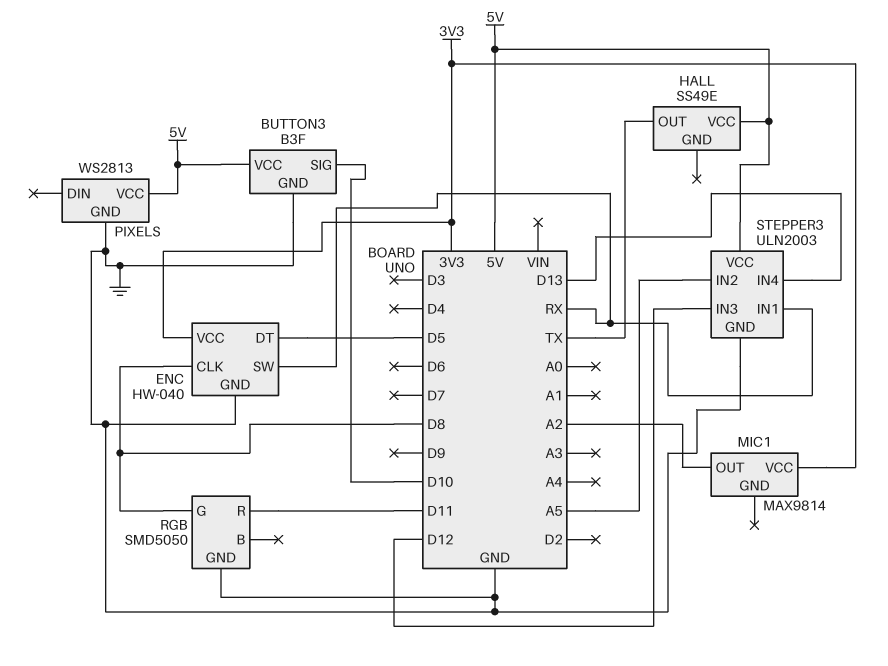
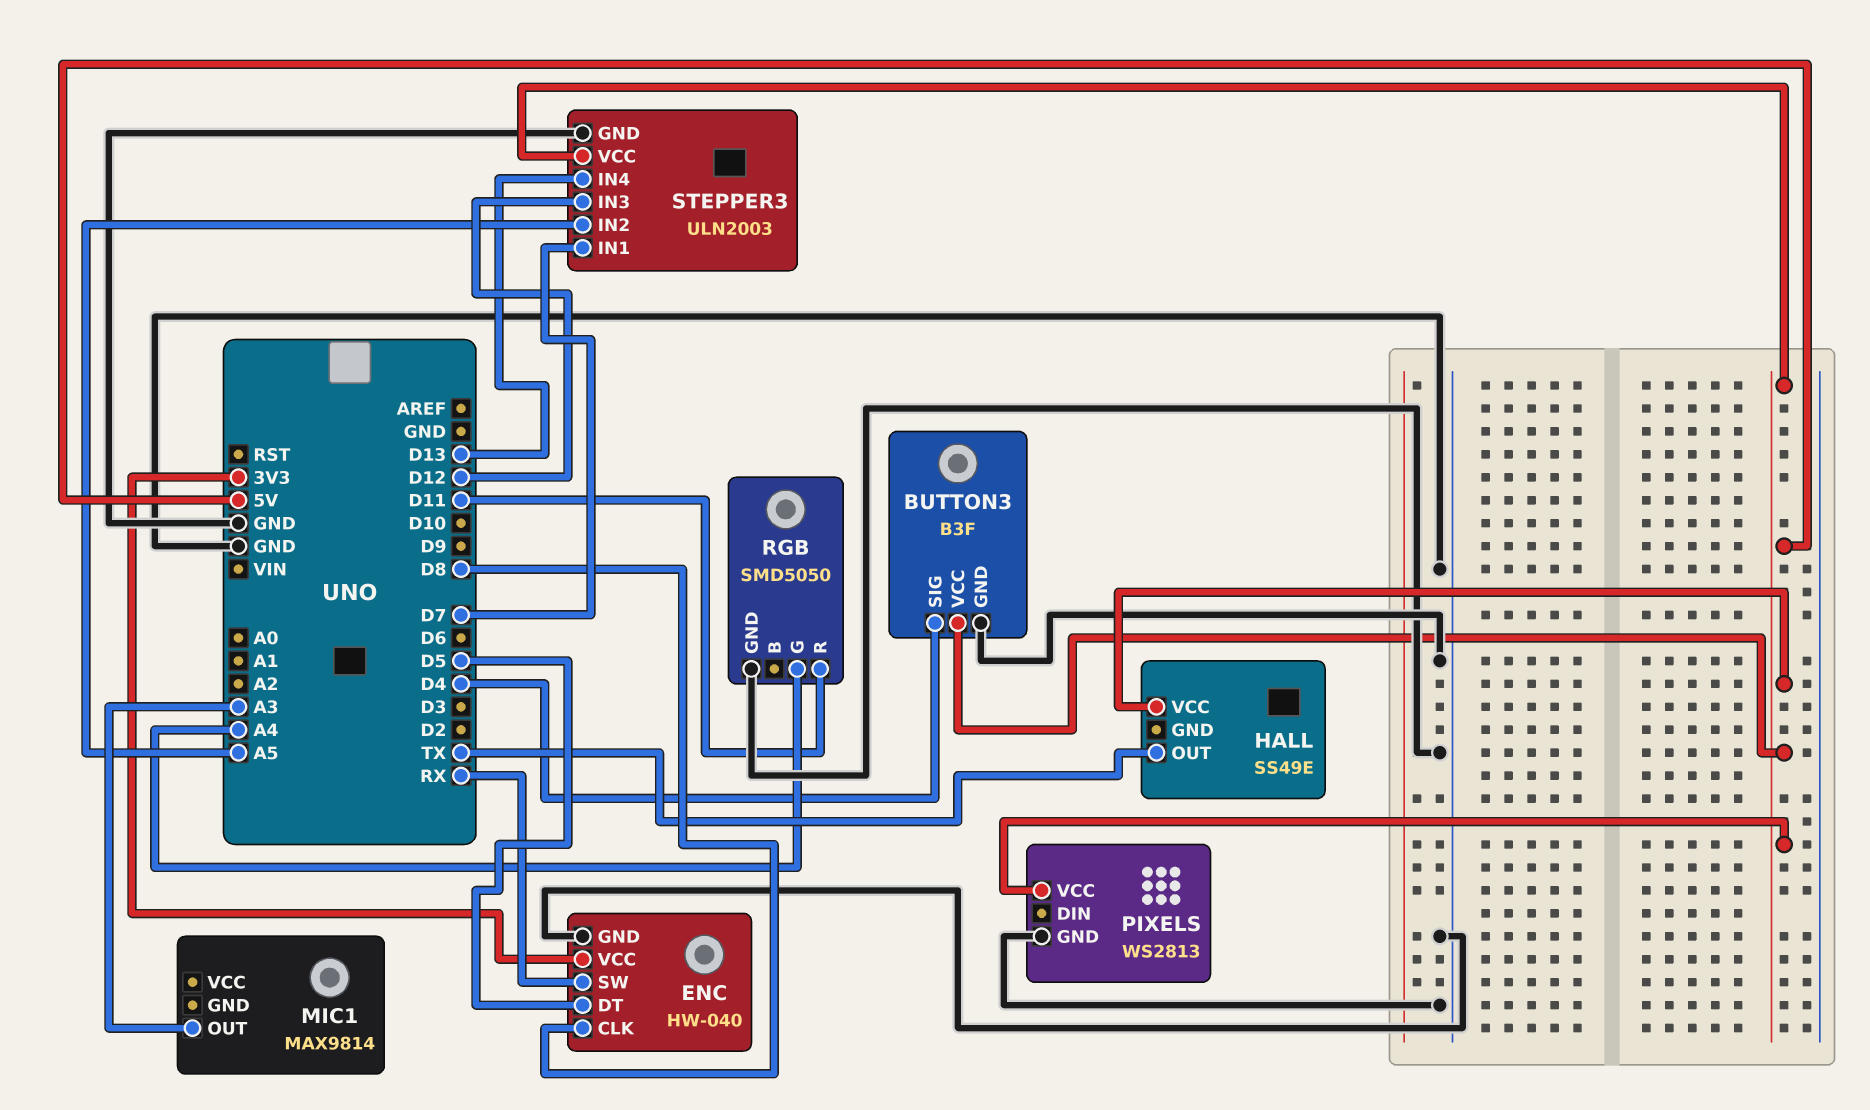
BUTTON3 pin SIG: D10 -> D4
MIC1 pin OUT: A2 -> A3
MIC1 pin VCC: 3V3 -> none
RGB pin G: D8 -> A4
STEPPER3 pin IN1: RX -> D7

